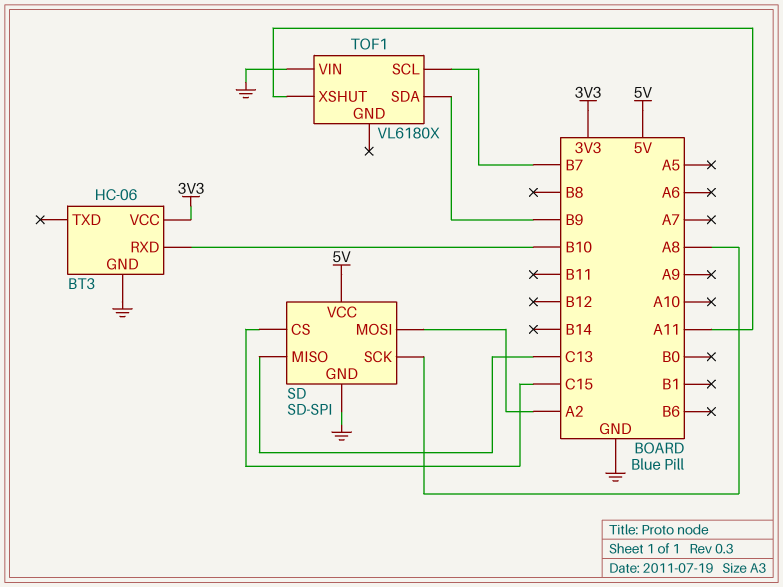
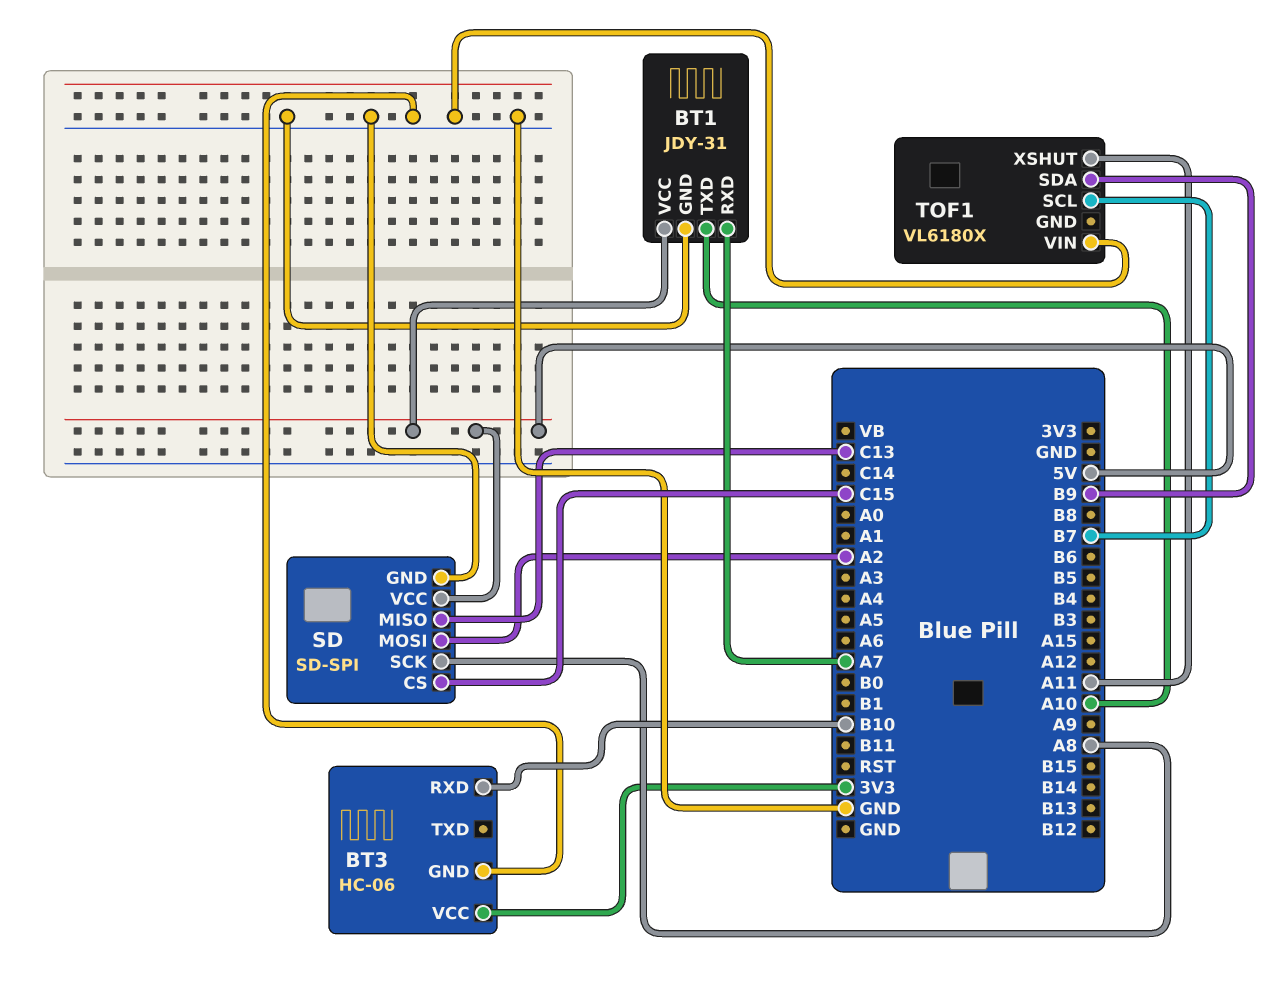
BT1: none -> JDY-31
BT1 pin GND: none -> GND
BT1 pin RXD: none -> A7
BT1 pin TXD: none -> A10
BT1 pin VCC: none -> 5V

